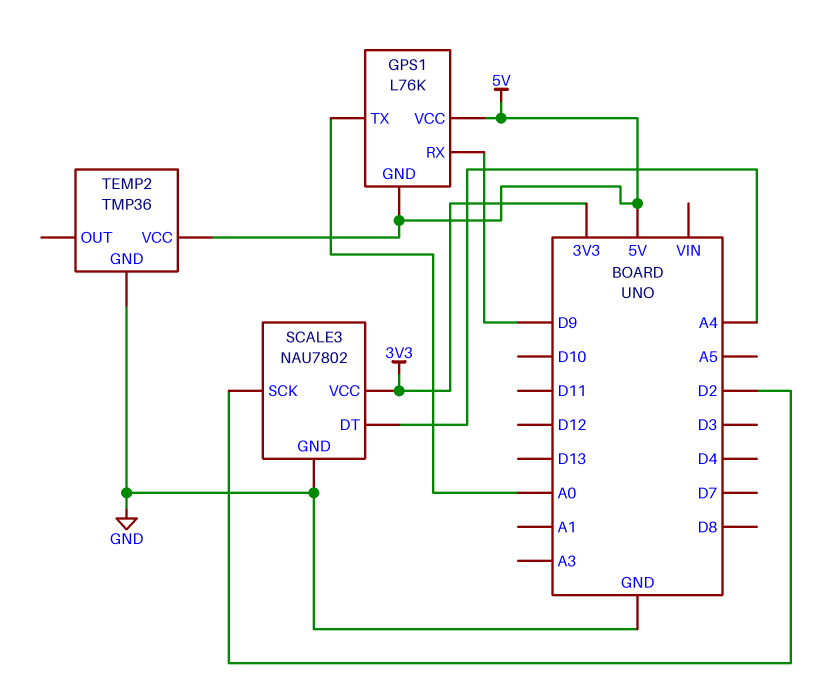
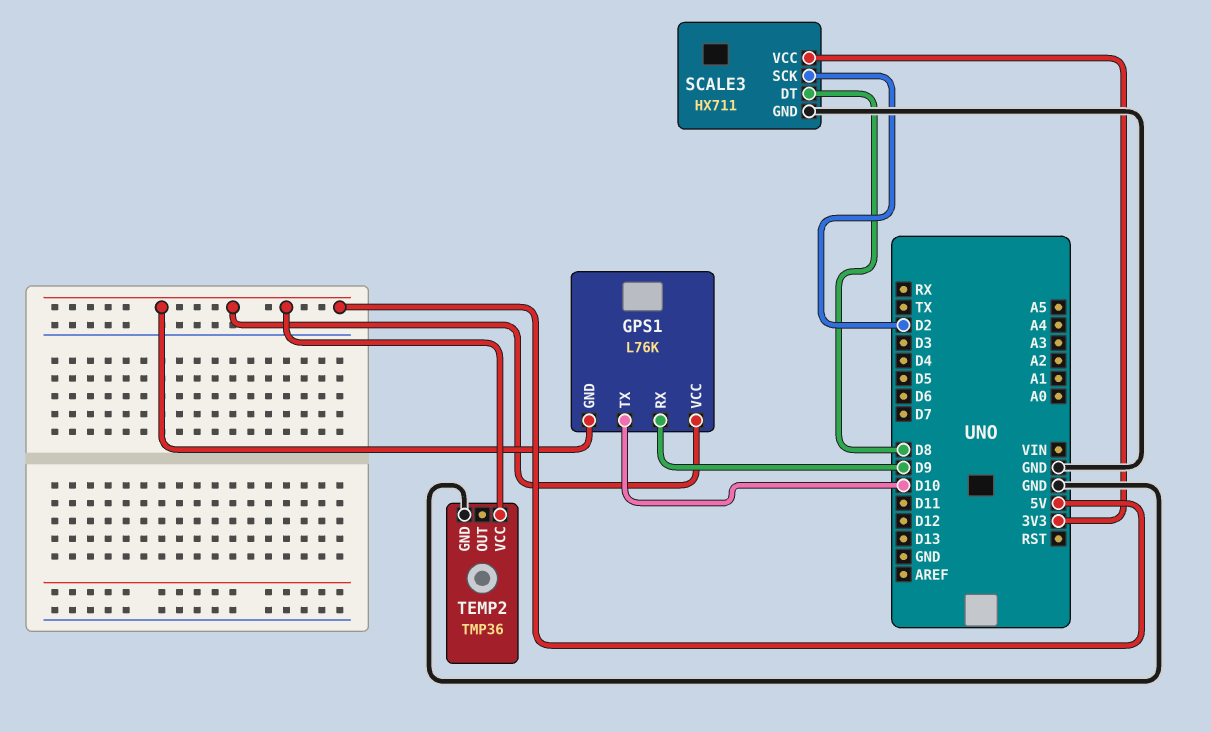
GPS1 pin TX: A0 -> D10
SCALE3: NAU7802 -> HX711
SCALE3 pin DT: A4 -> D8

